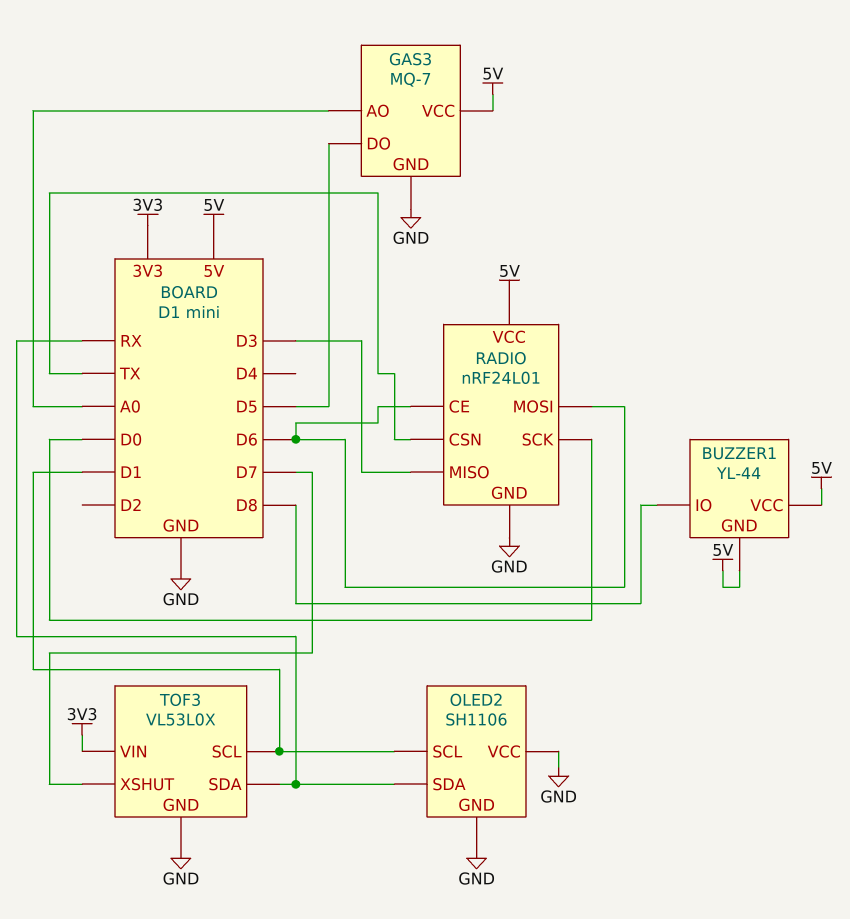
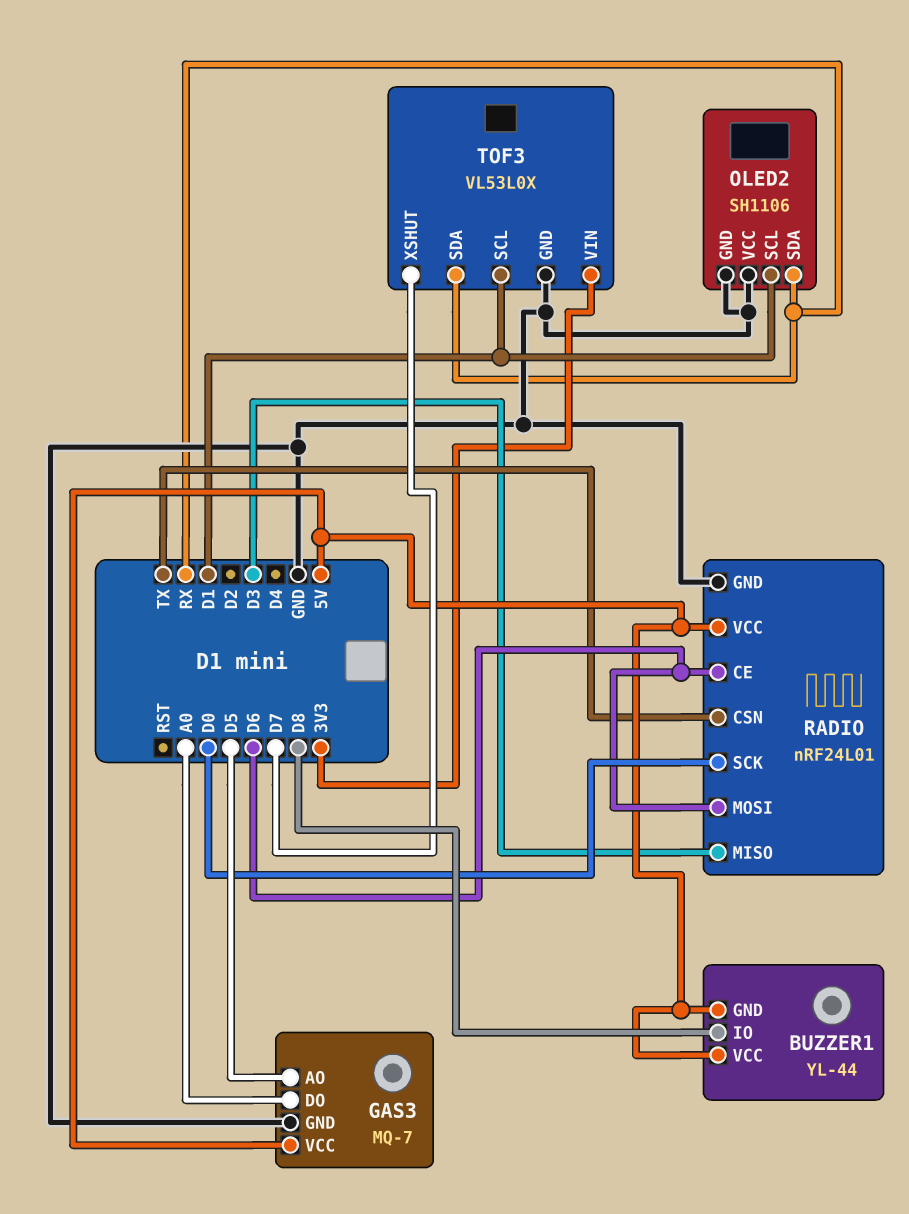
GAS3 pin AO: A0 -> D5
GAS3 pin DO: D5 -> A0

